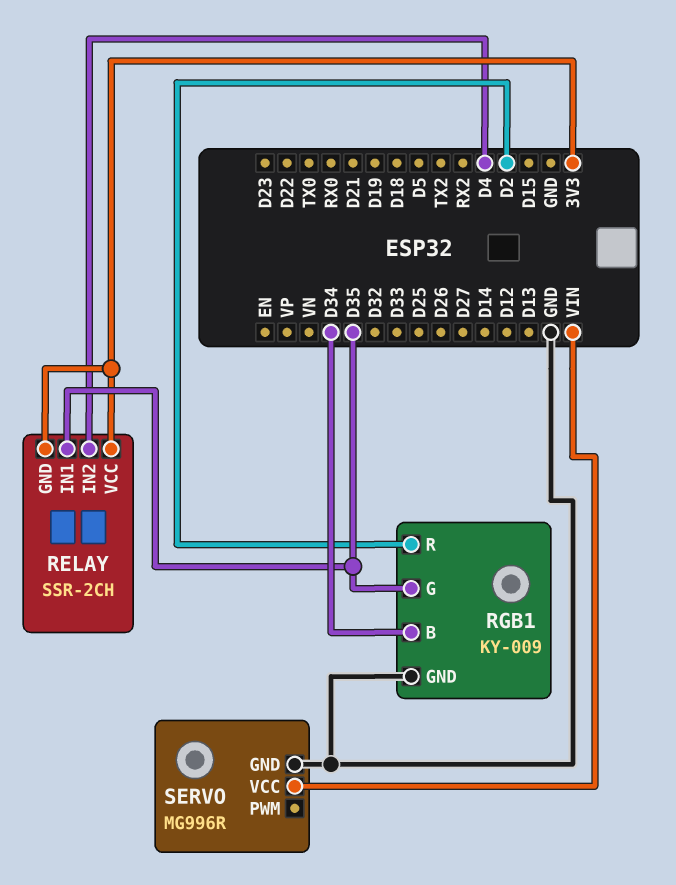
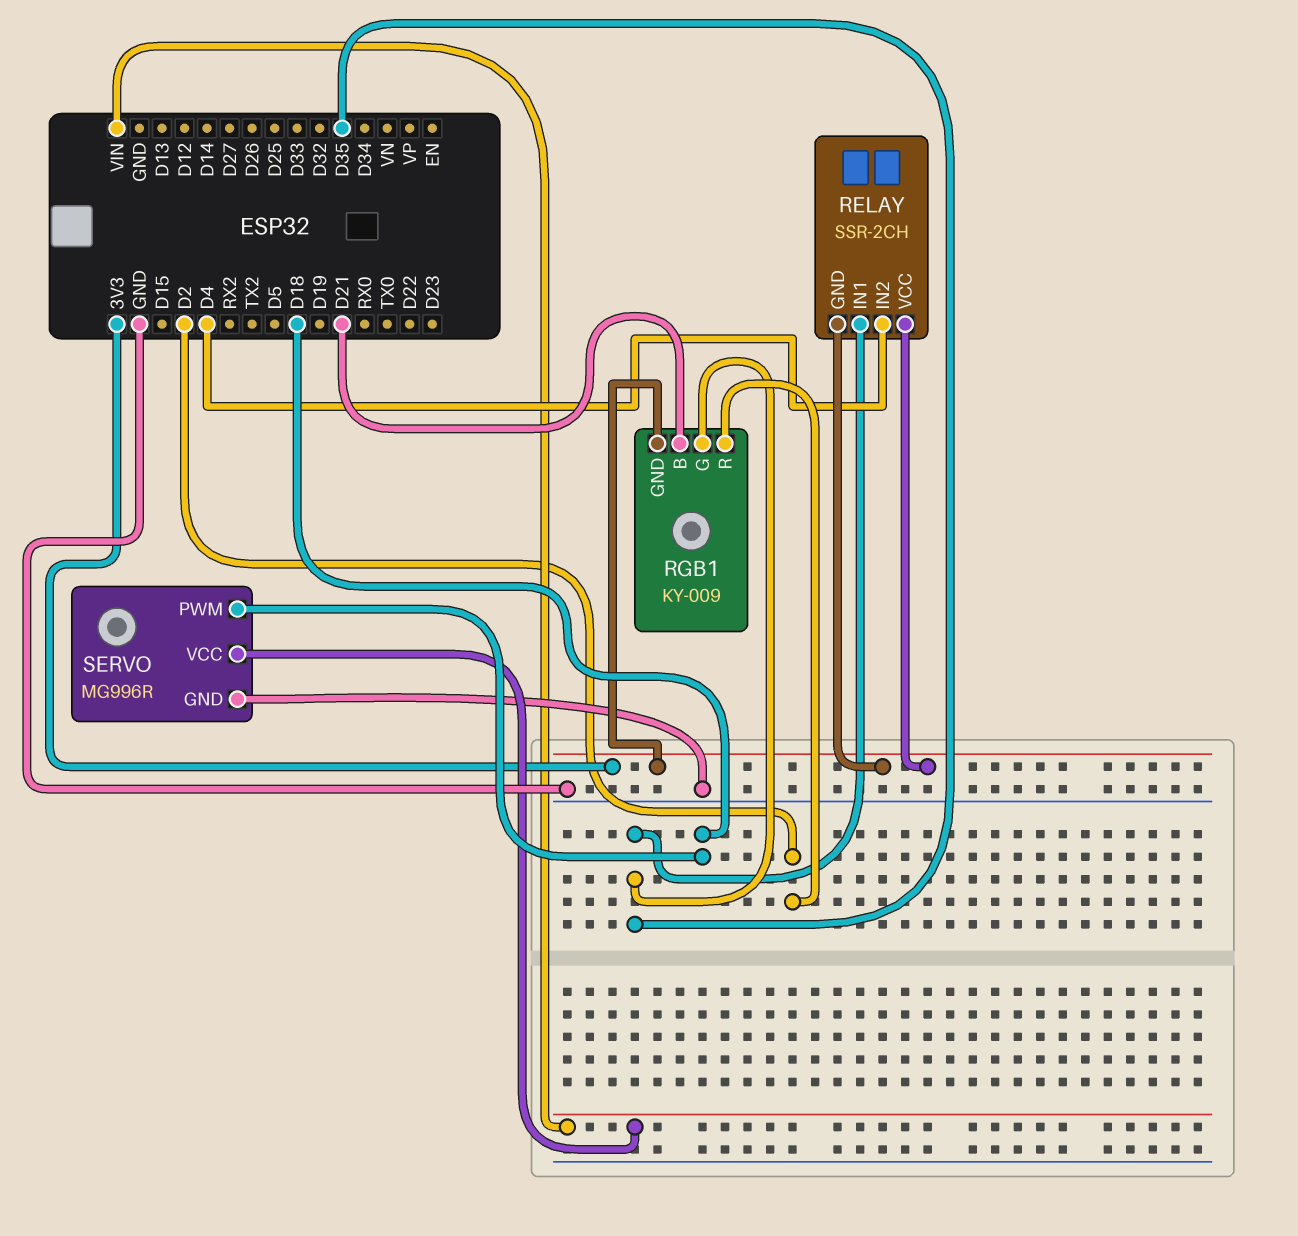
RGB1 pin B: D34 -> D21
RGB1 pin GND: GND -> 3V3
SERVO pin PWM: none -> D18

